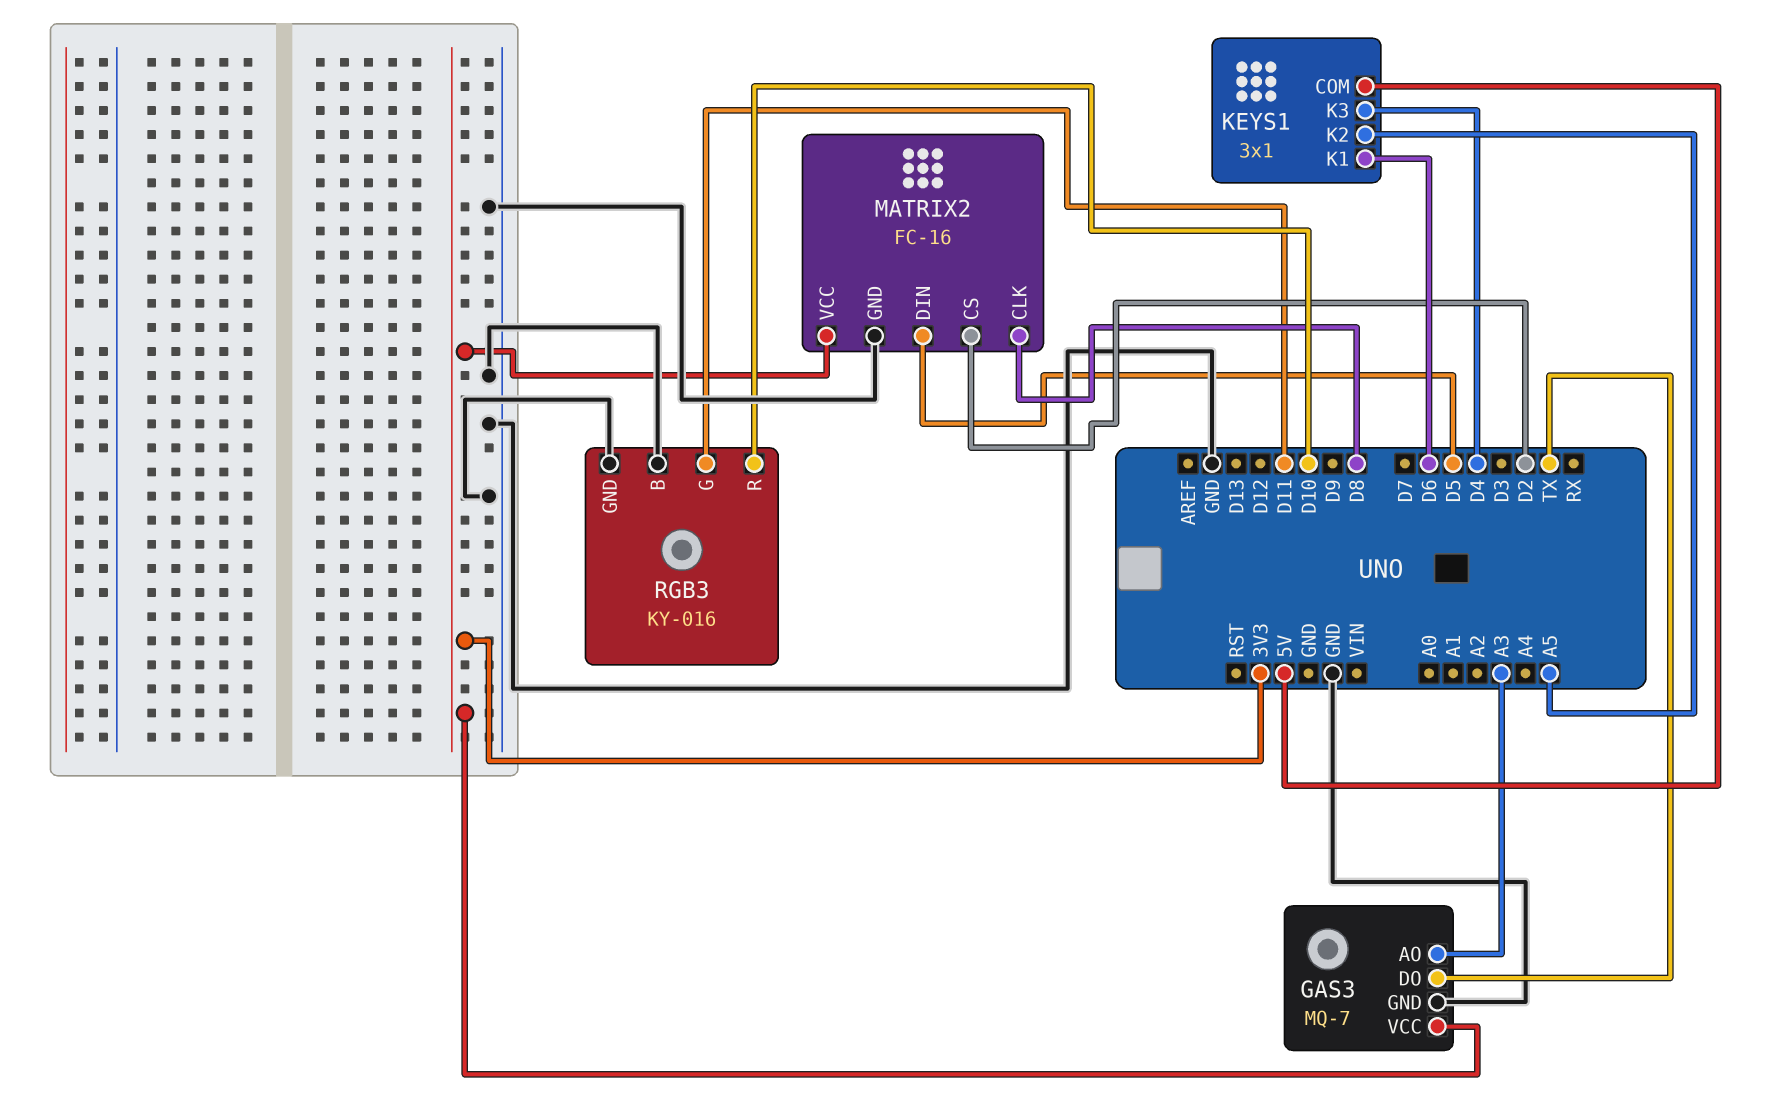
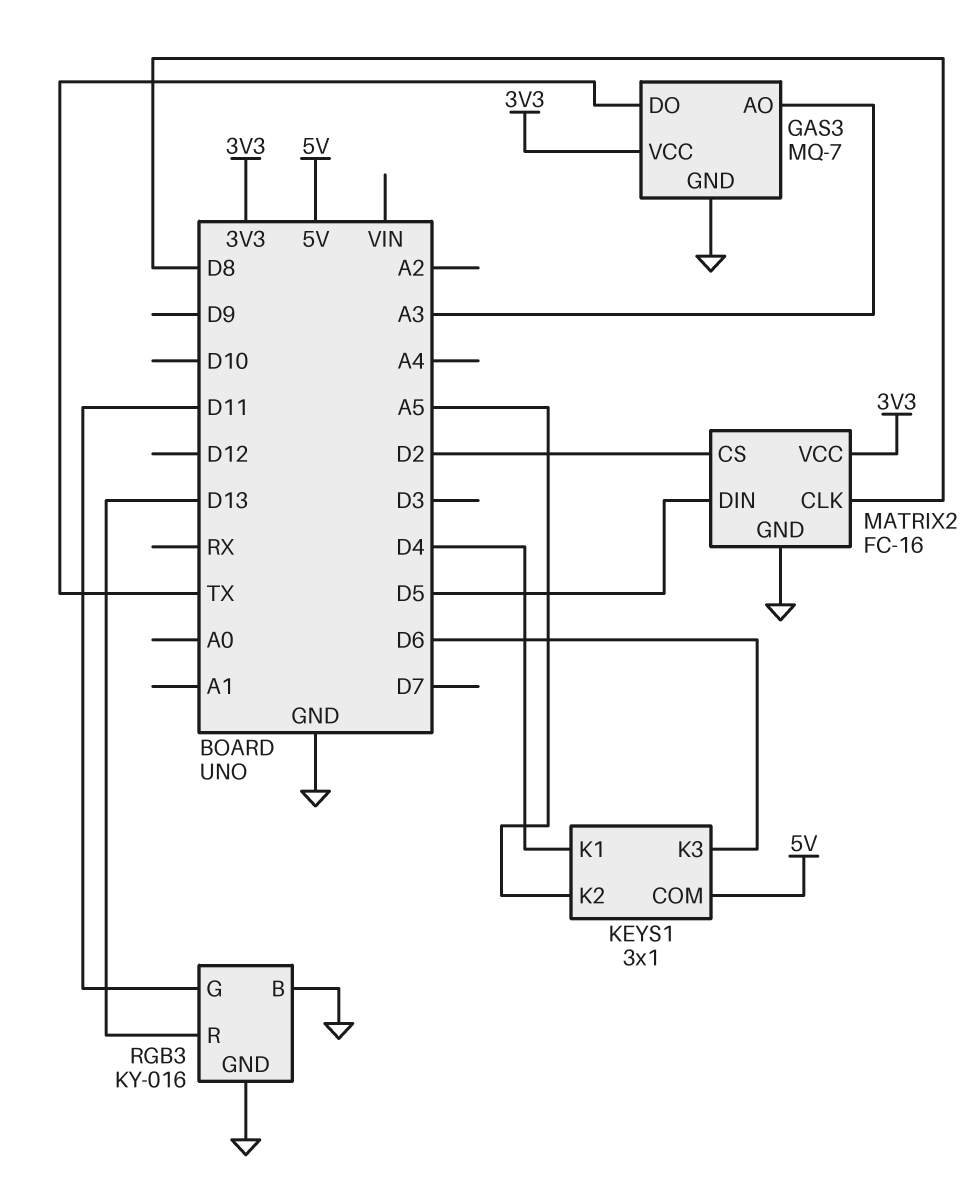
KEYS1 pin K1: D6 -> D4
KEYS1 pin K3: D4 -> D6
RGB3 pin R: D10 -> D13

